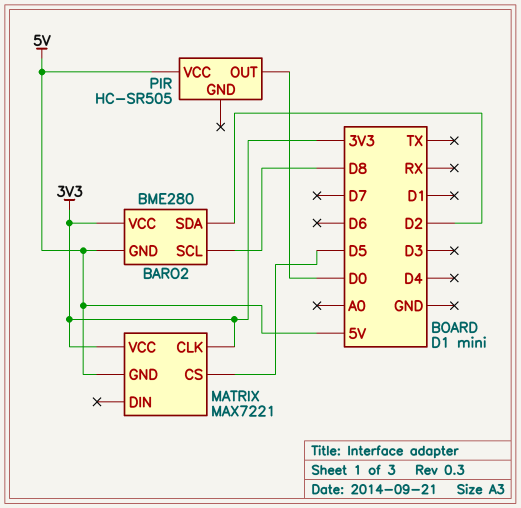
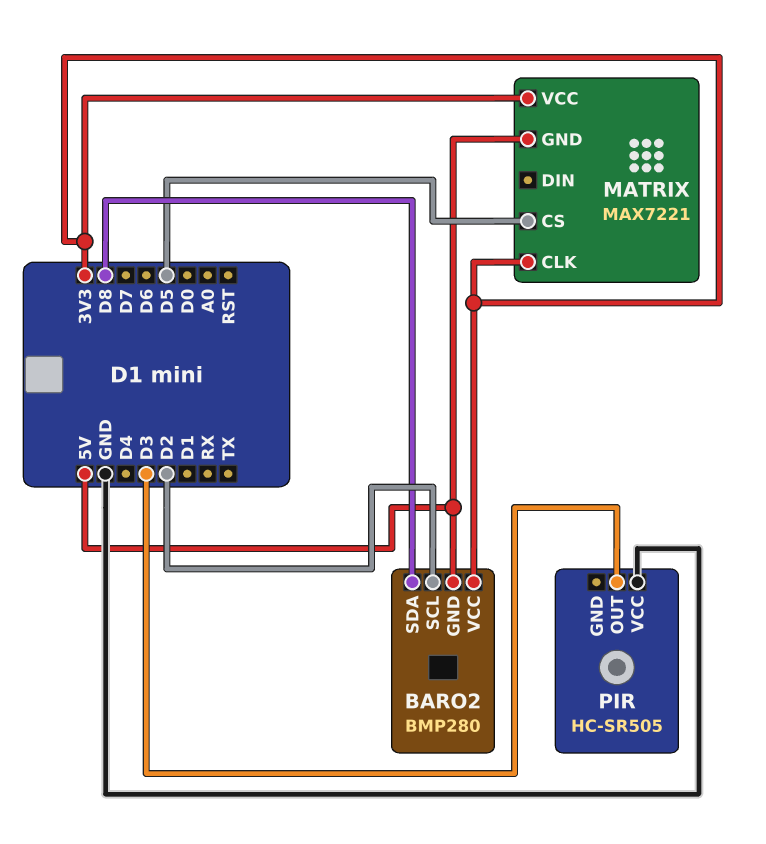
BARO2: BME280 -> BMP280
BARO2 pin SCL: D8 -> D2
BARO2 pin SDA: D2 -> D8
PIR pin OUT: D0 -> D3
PIR pin VCC: 5V -> GND

